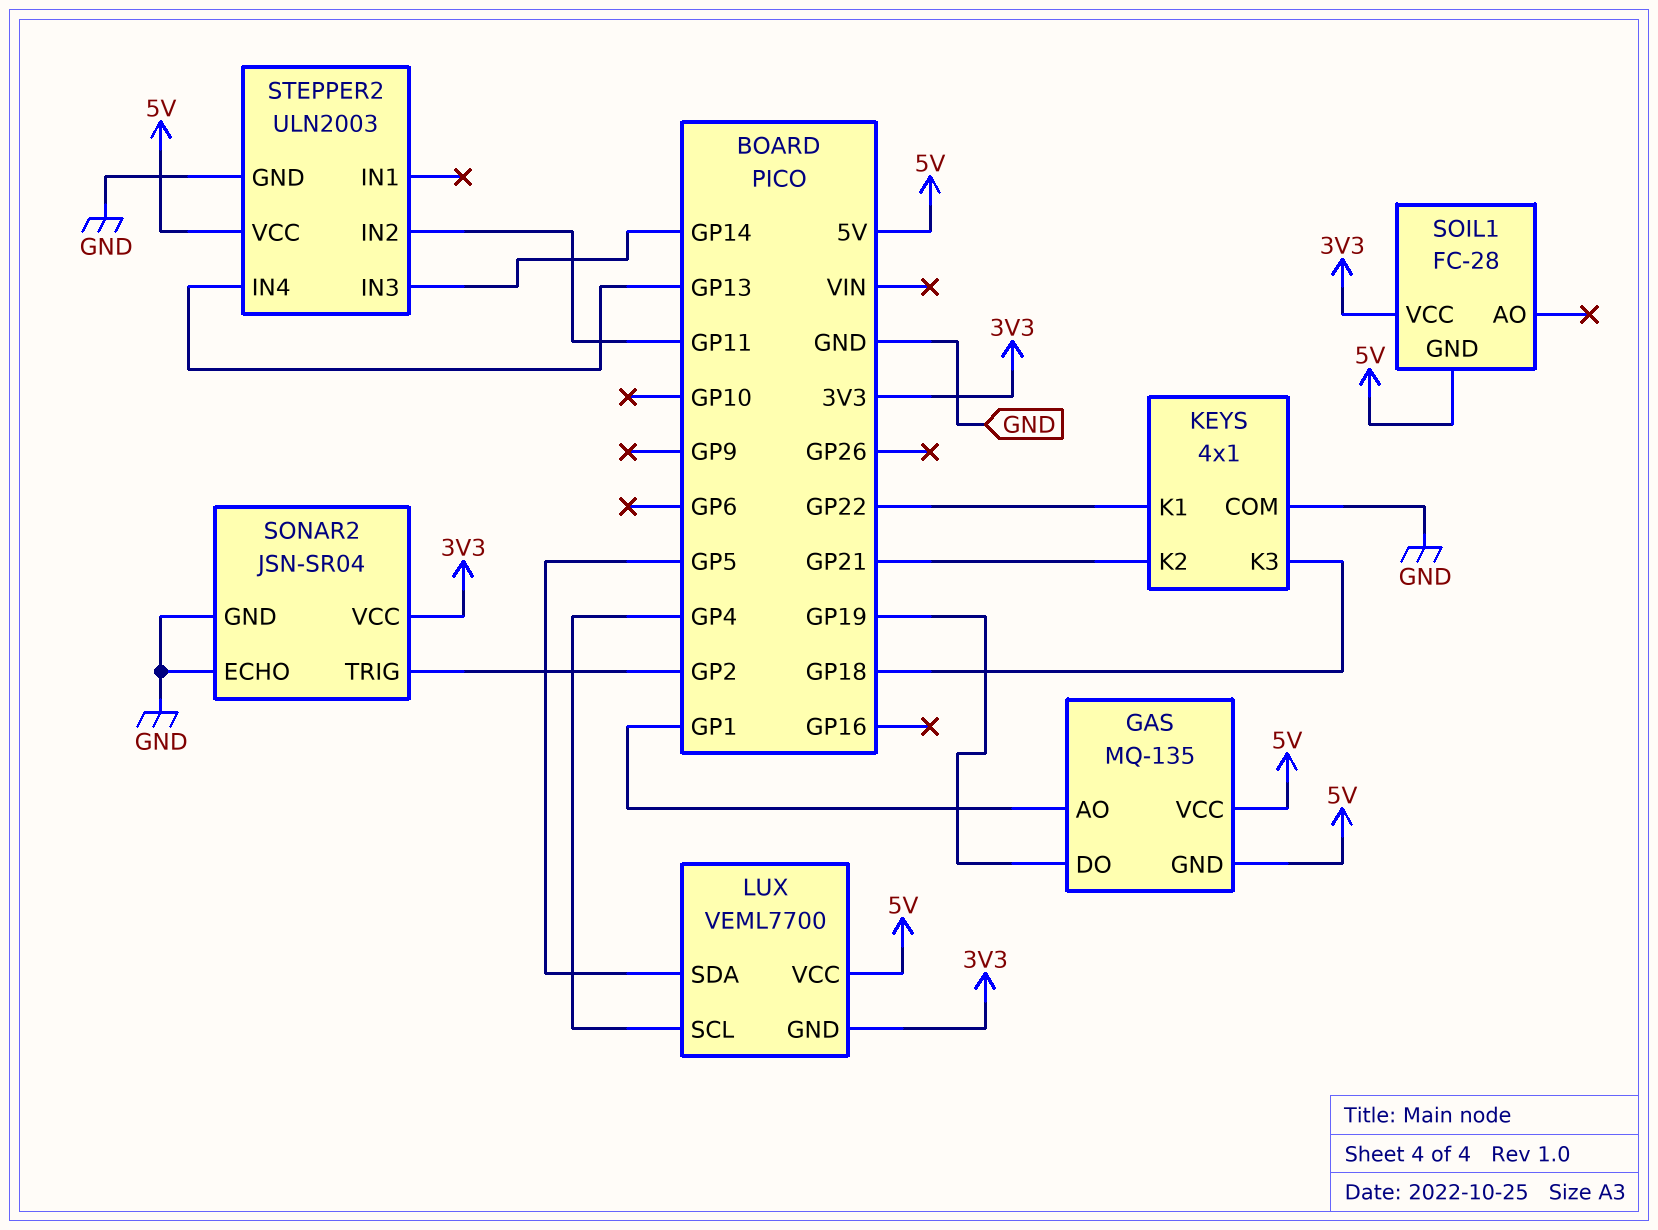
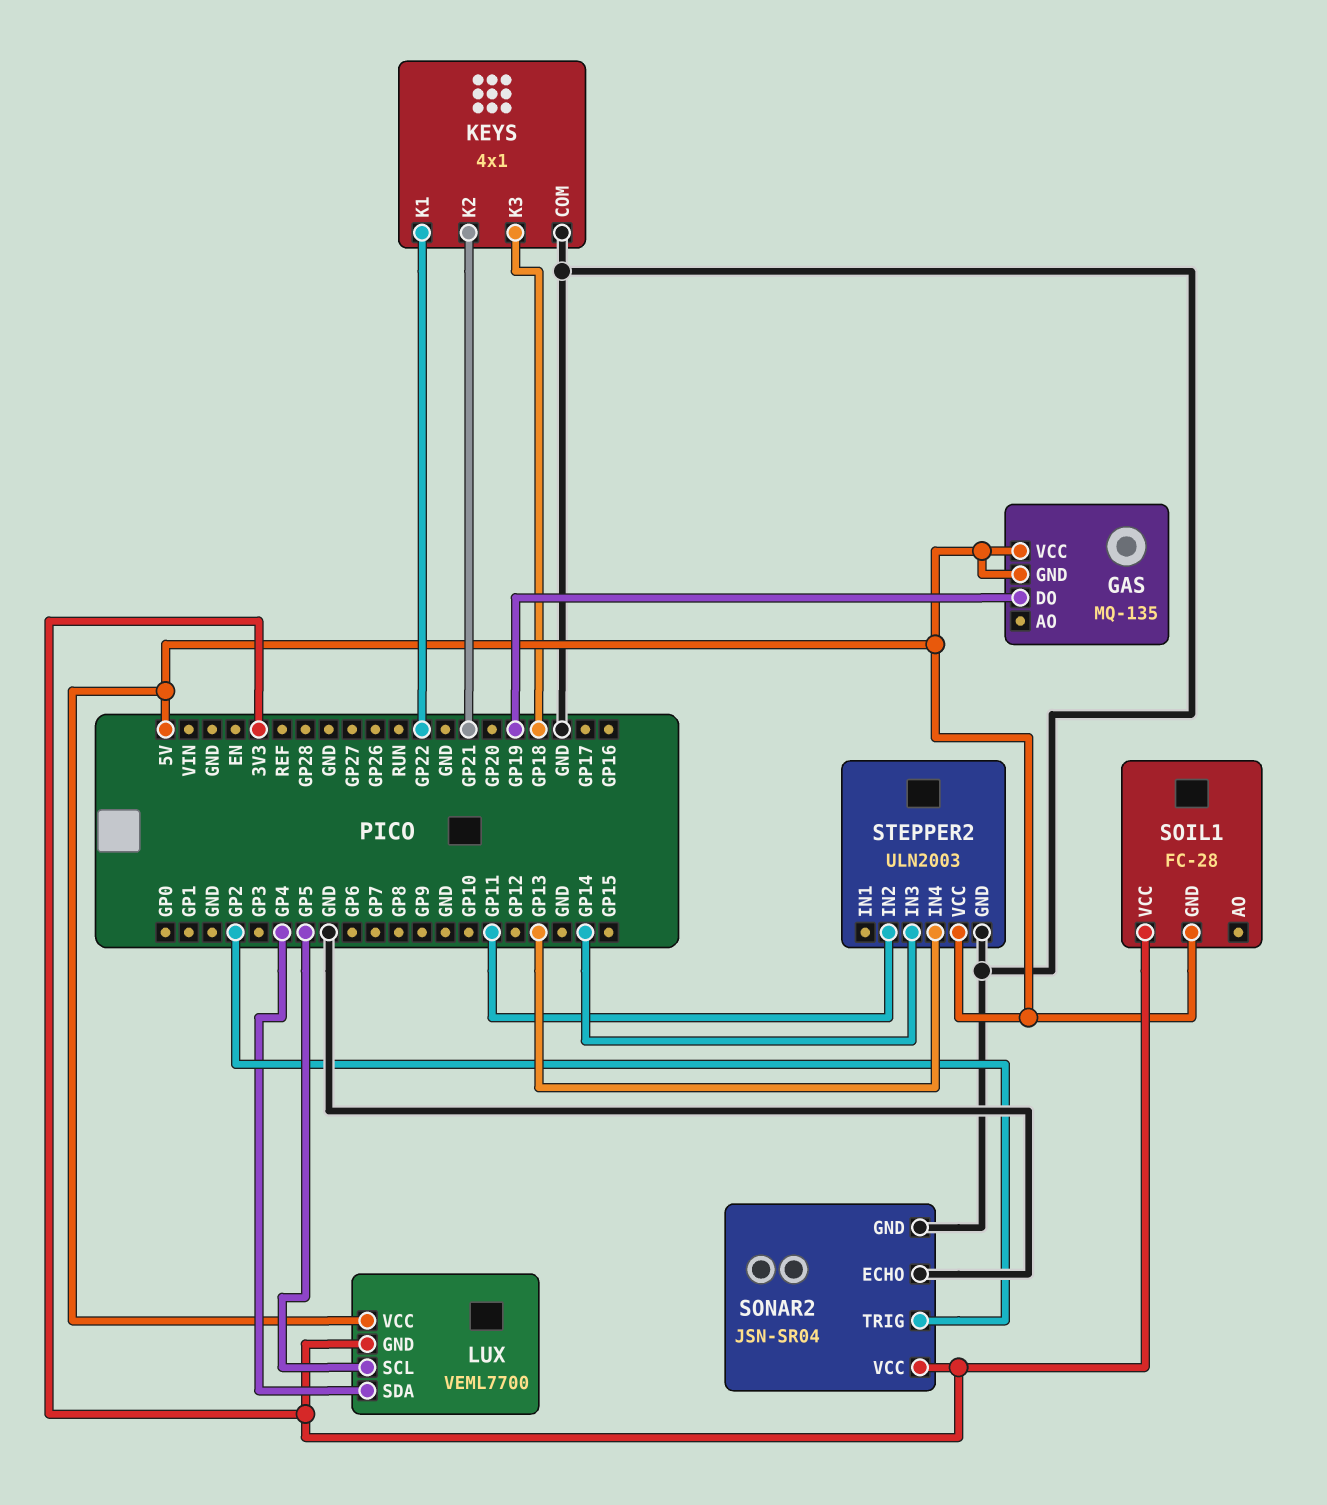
GAS pin AO: GP1 -> none
LUX pin SCL: GP4 -> GP5
LUX pin SDA: GP5 -> GP4

